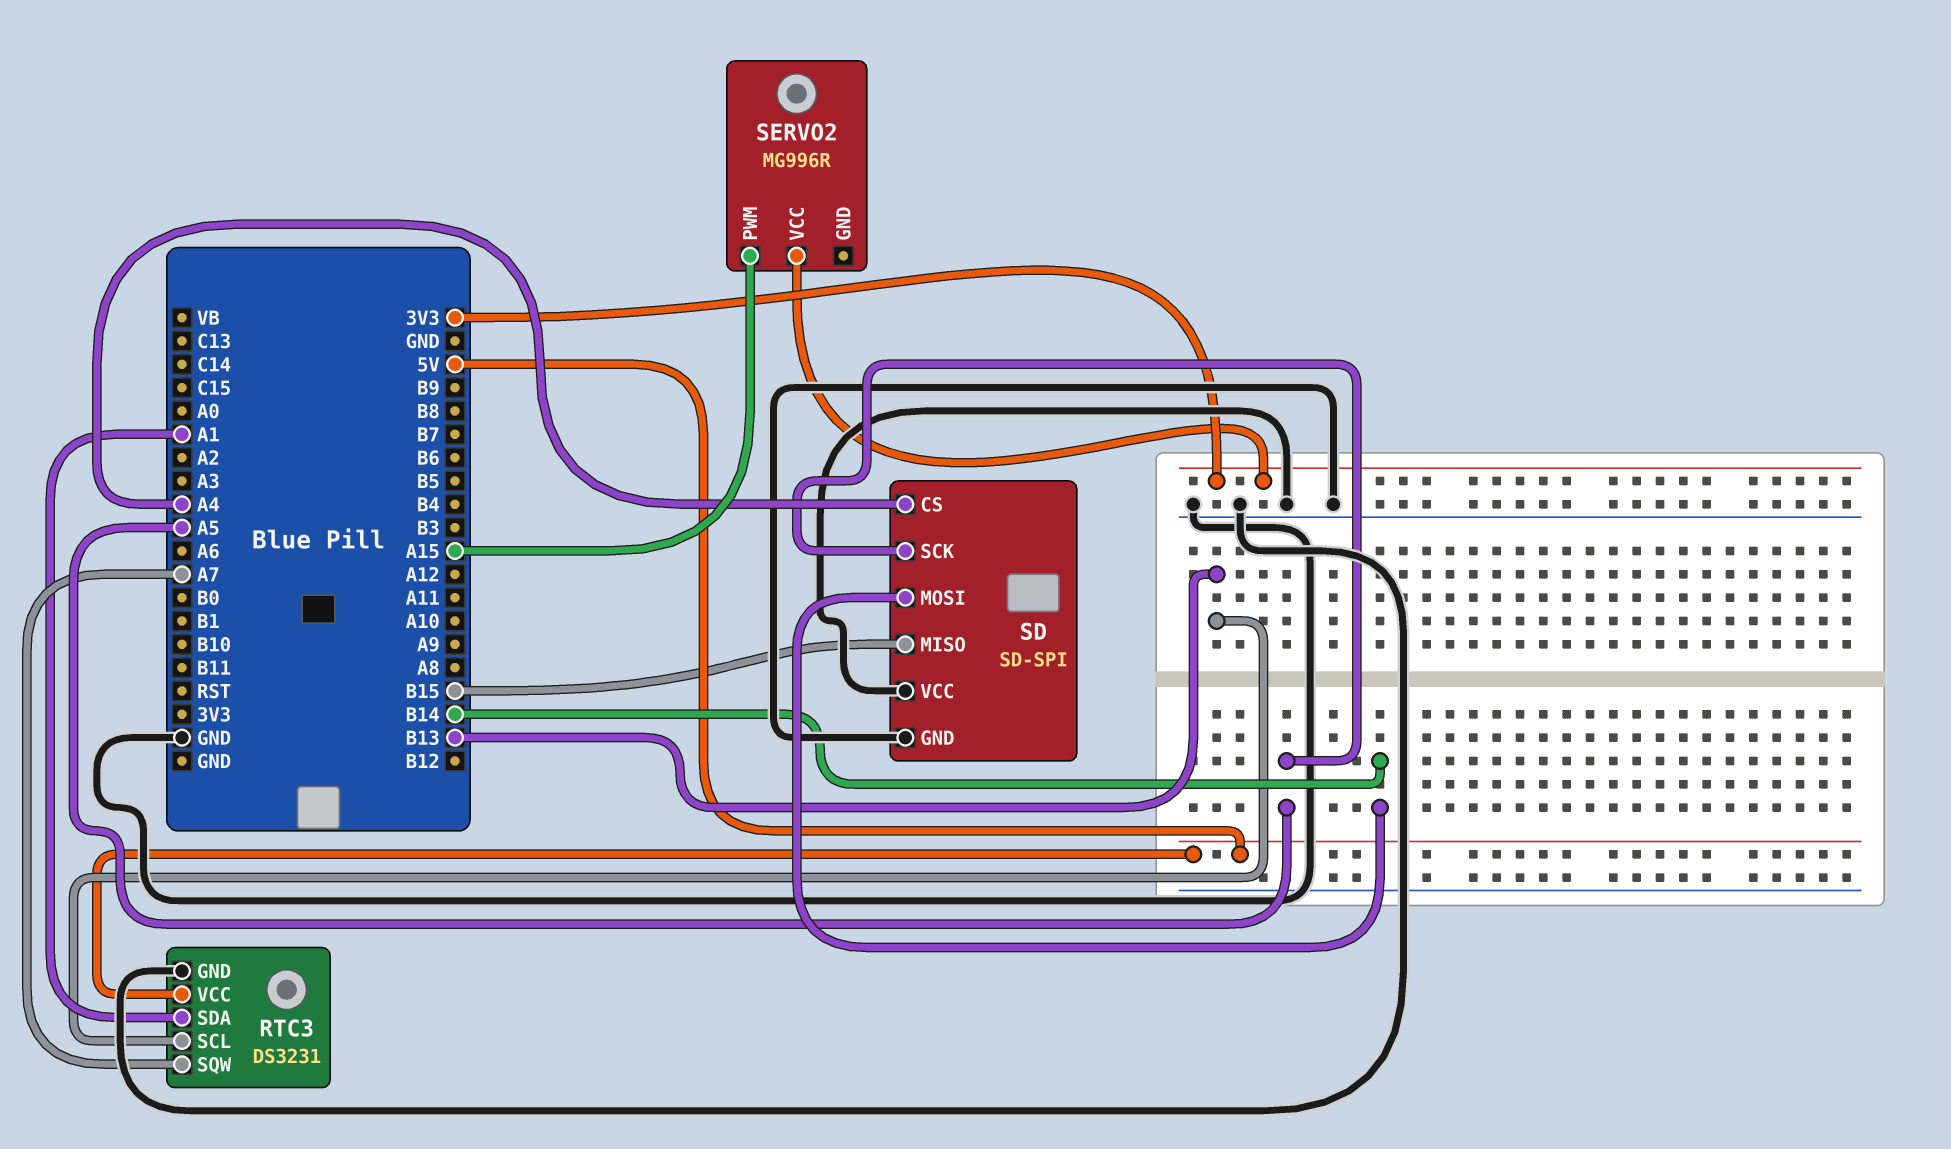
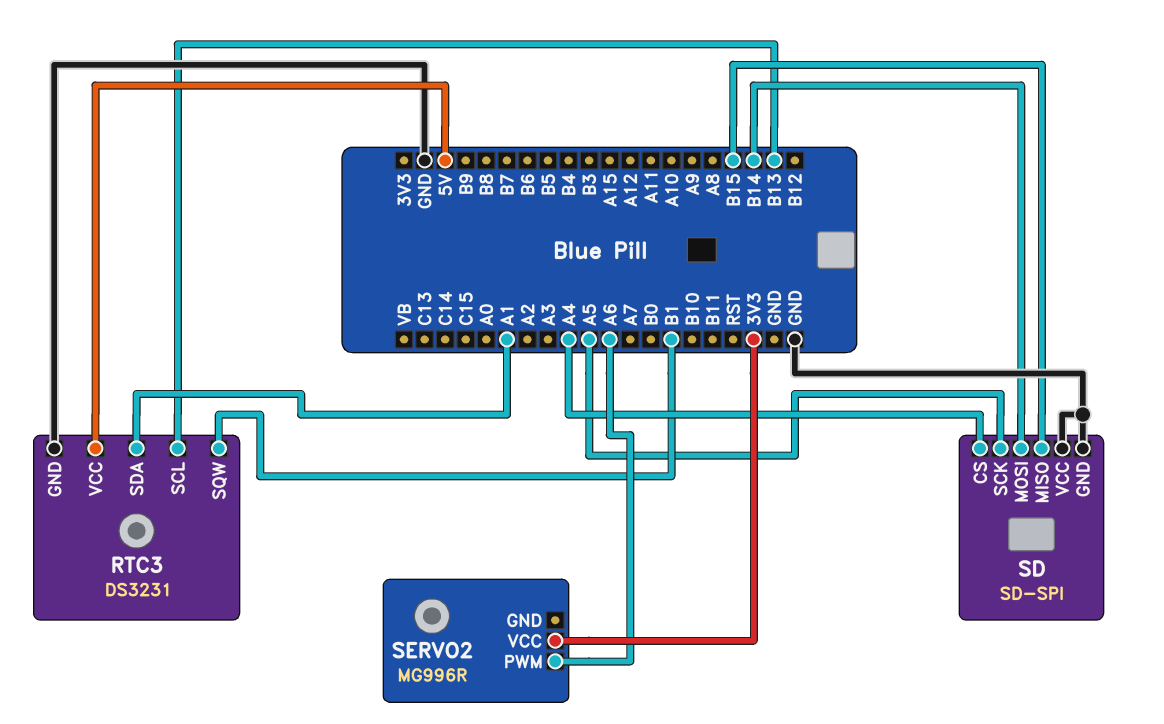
RTC3 pin SQW: A7 -> B1
SERVO2 pin PWM: A15 -> A6

